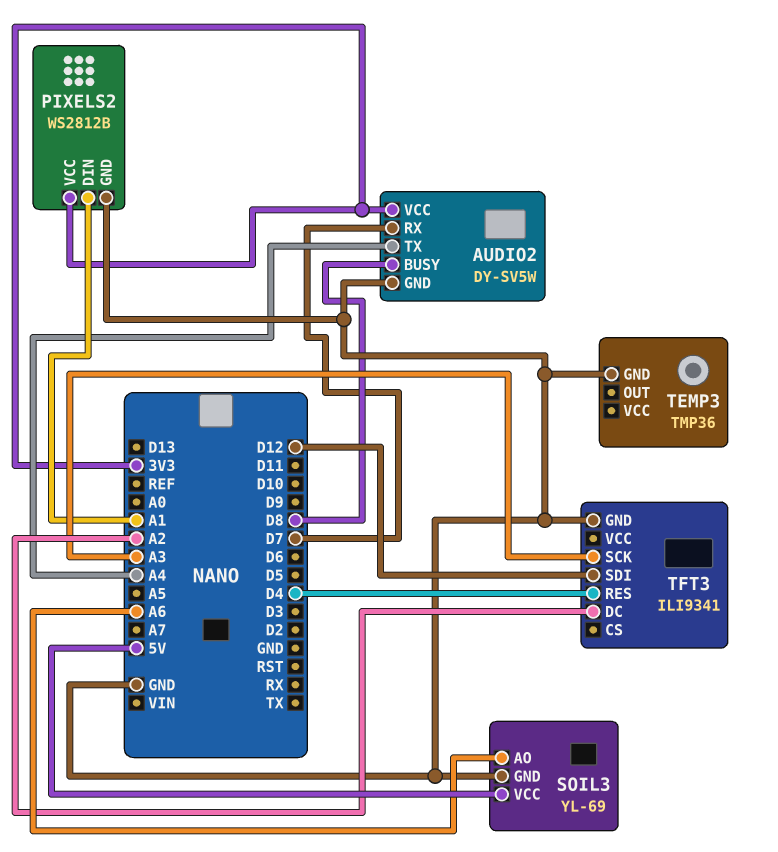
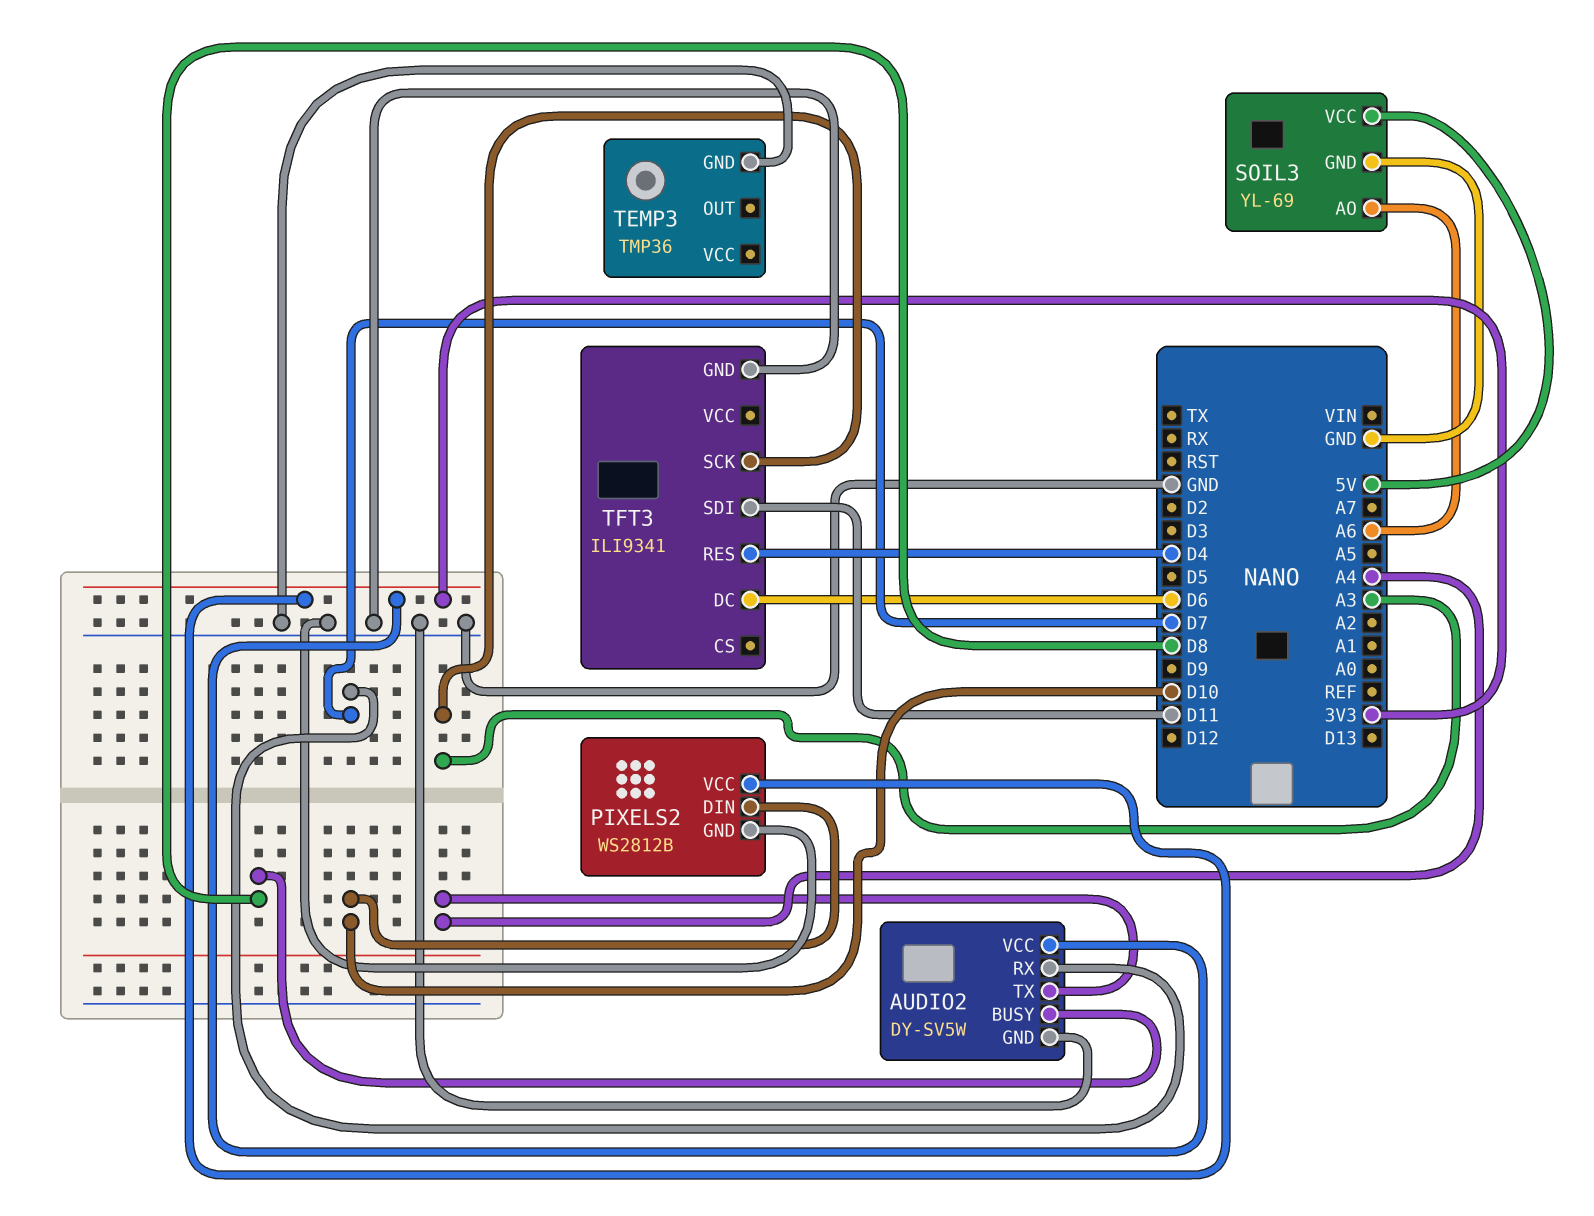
PIXELS2 pin DIN: A1 -> D10
TFT3 pin DC: A2 -> D6
TFT3 pin SDI: D12 -> D11

